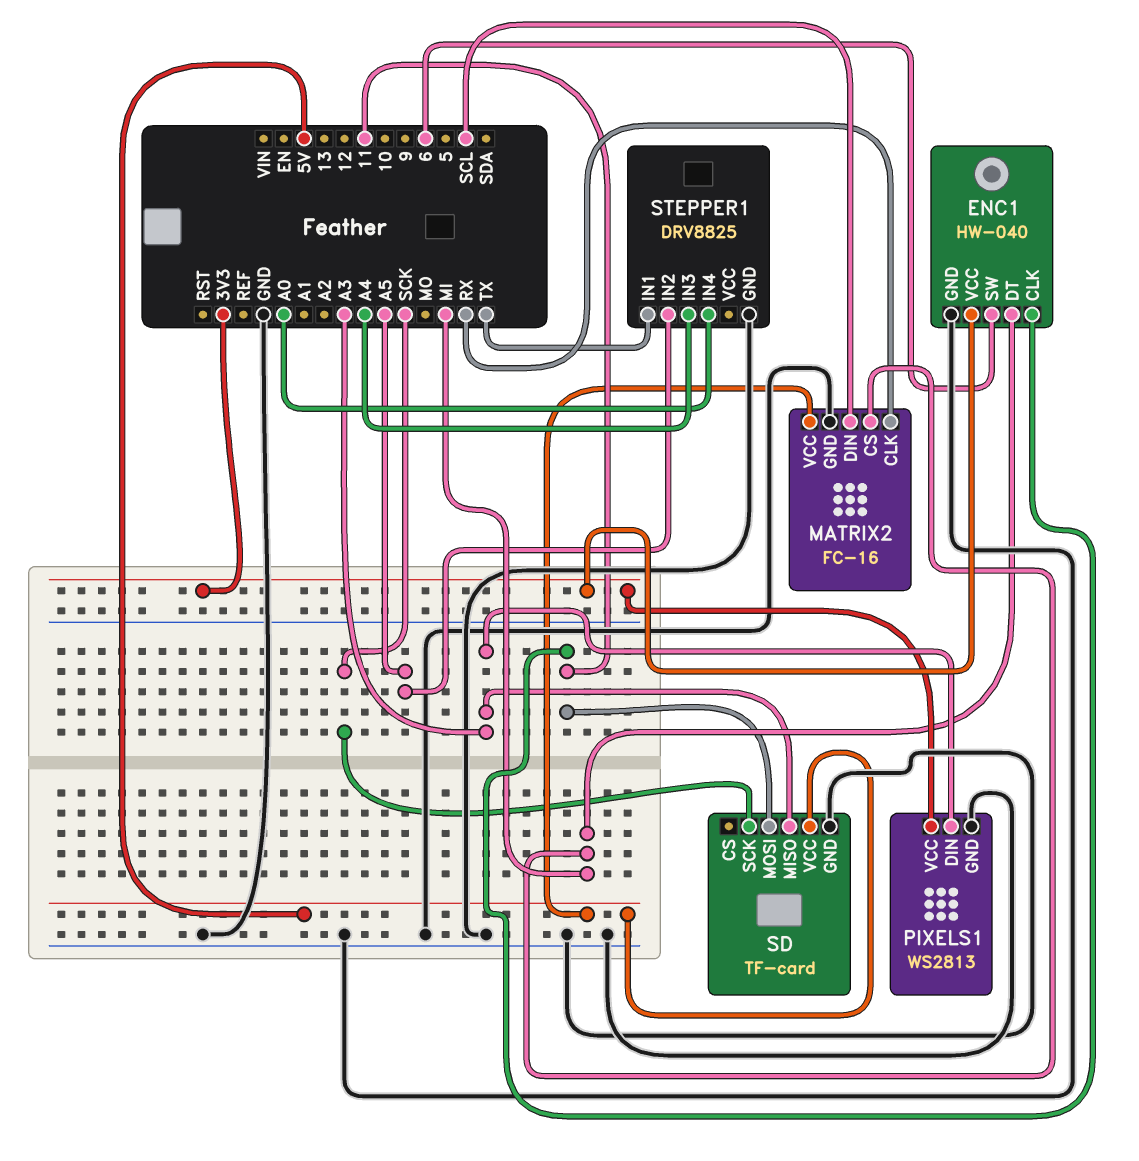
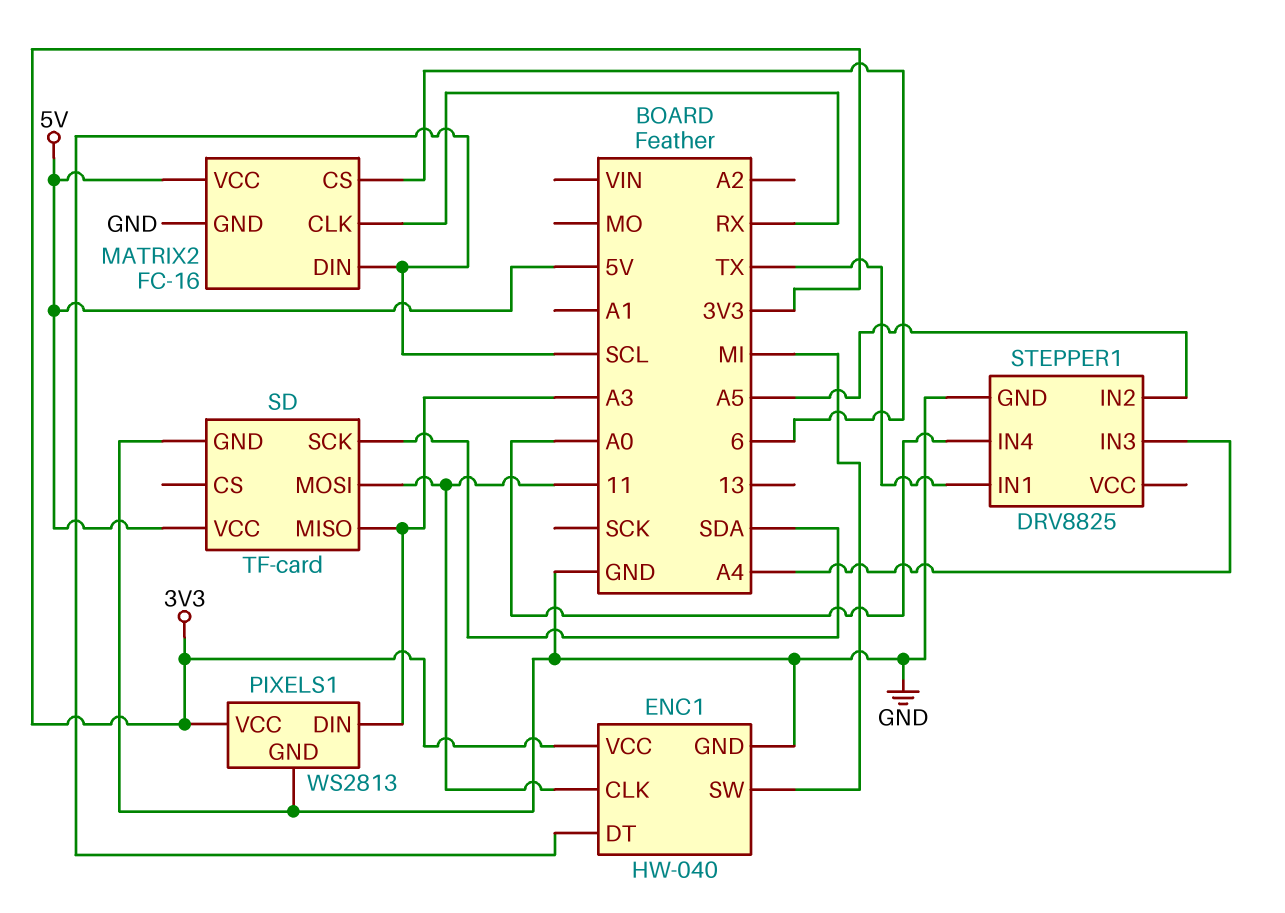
ENC1 pin DT: MI -> SCL
ENC1 pin SW: 6 -> MI
MATRIX2 pin CS: MI -> 6
SD pin SCK: SCK -> SDA

